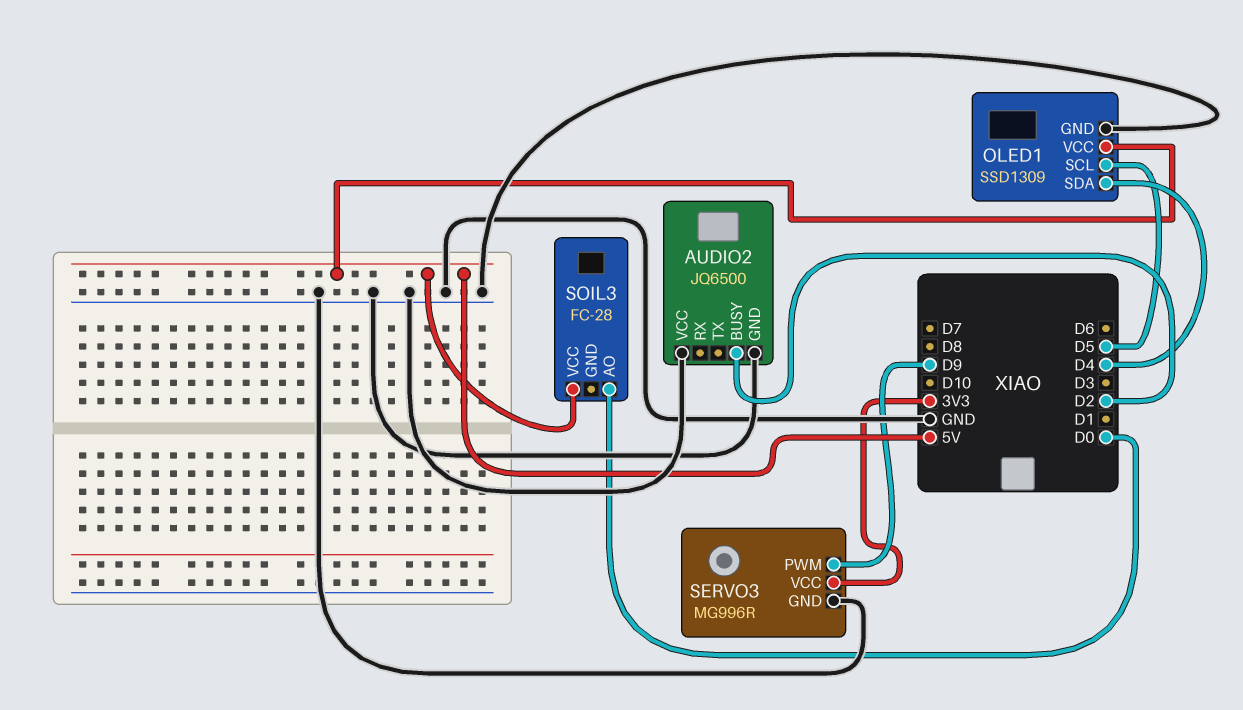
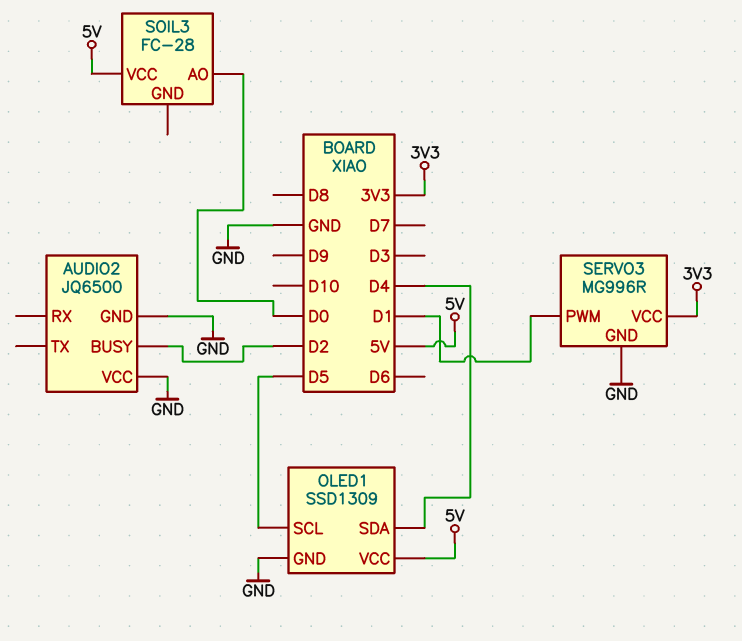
SERVO3 pin PWM: D9 -> D1

